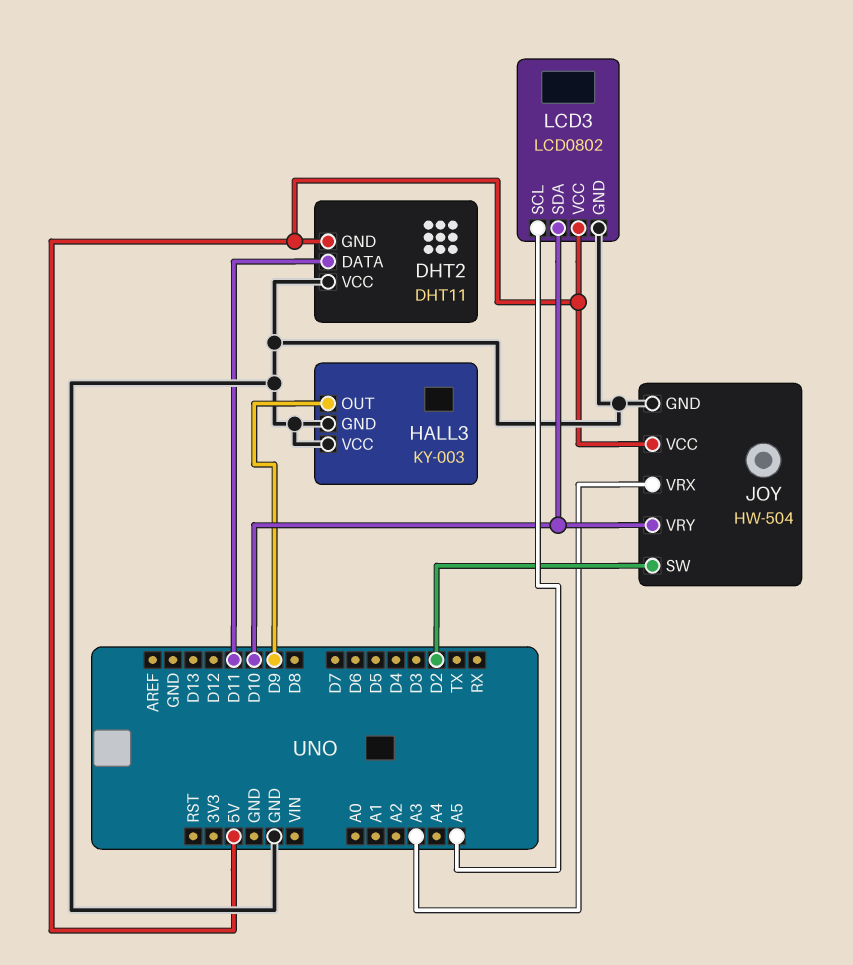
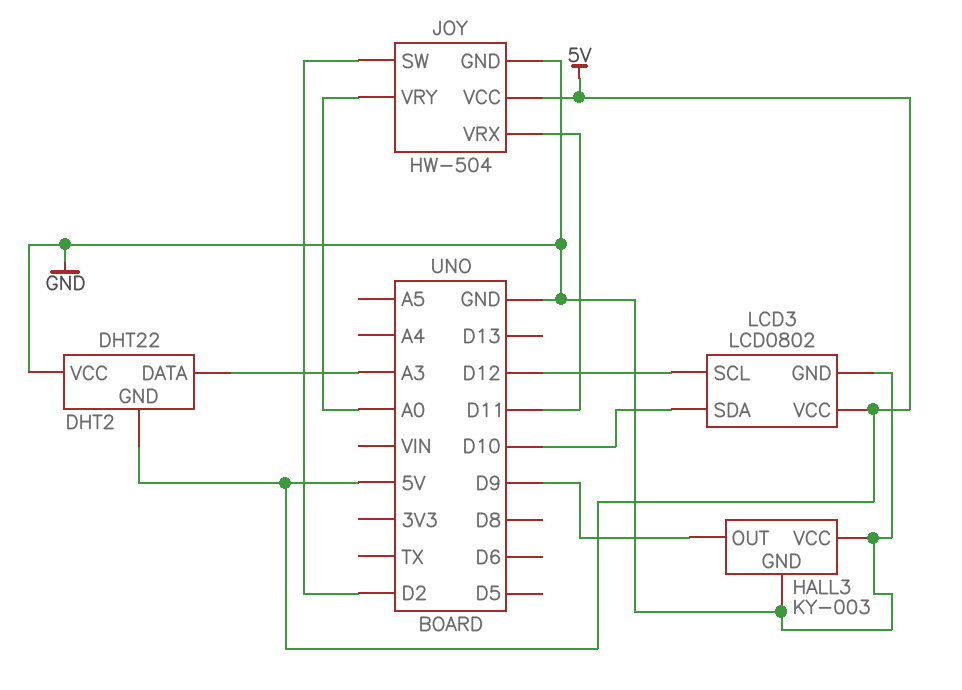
DHT2: DHT11 -> DHT22
DHT2 pin DATA: D11 -> A3
JOY pin VRX: A3 -> D11
JOY pin VRY: D10 -> A0
LCD3 pin SCL: A5 -> D12

